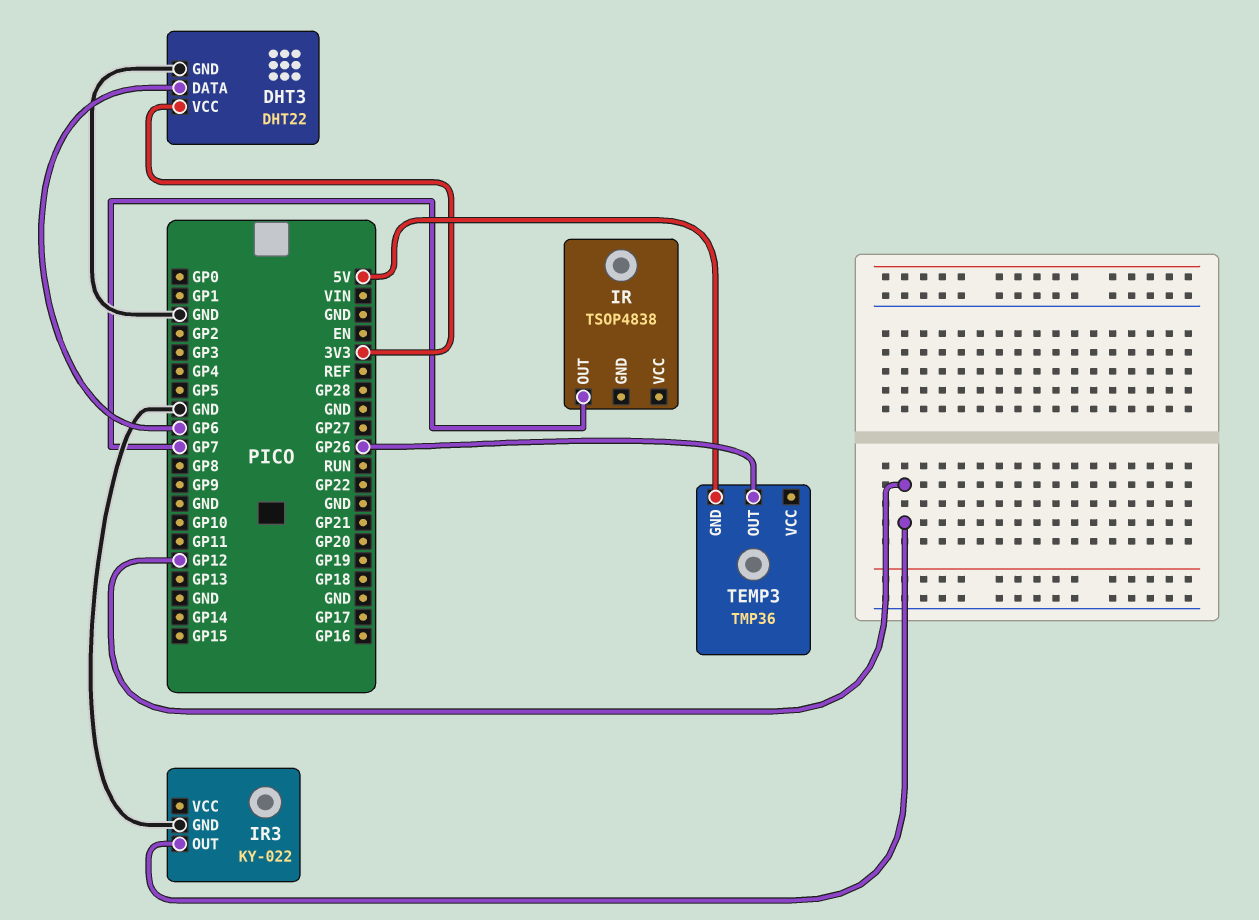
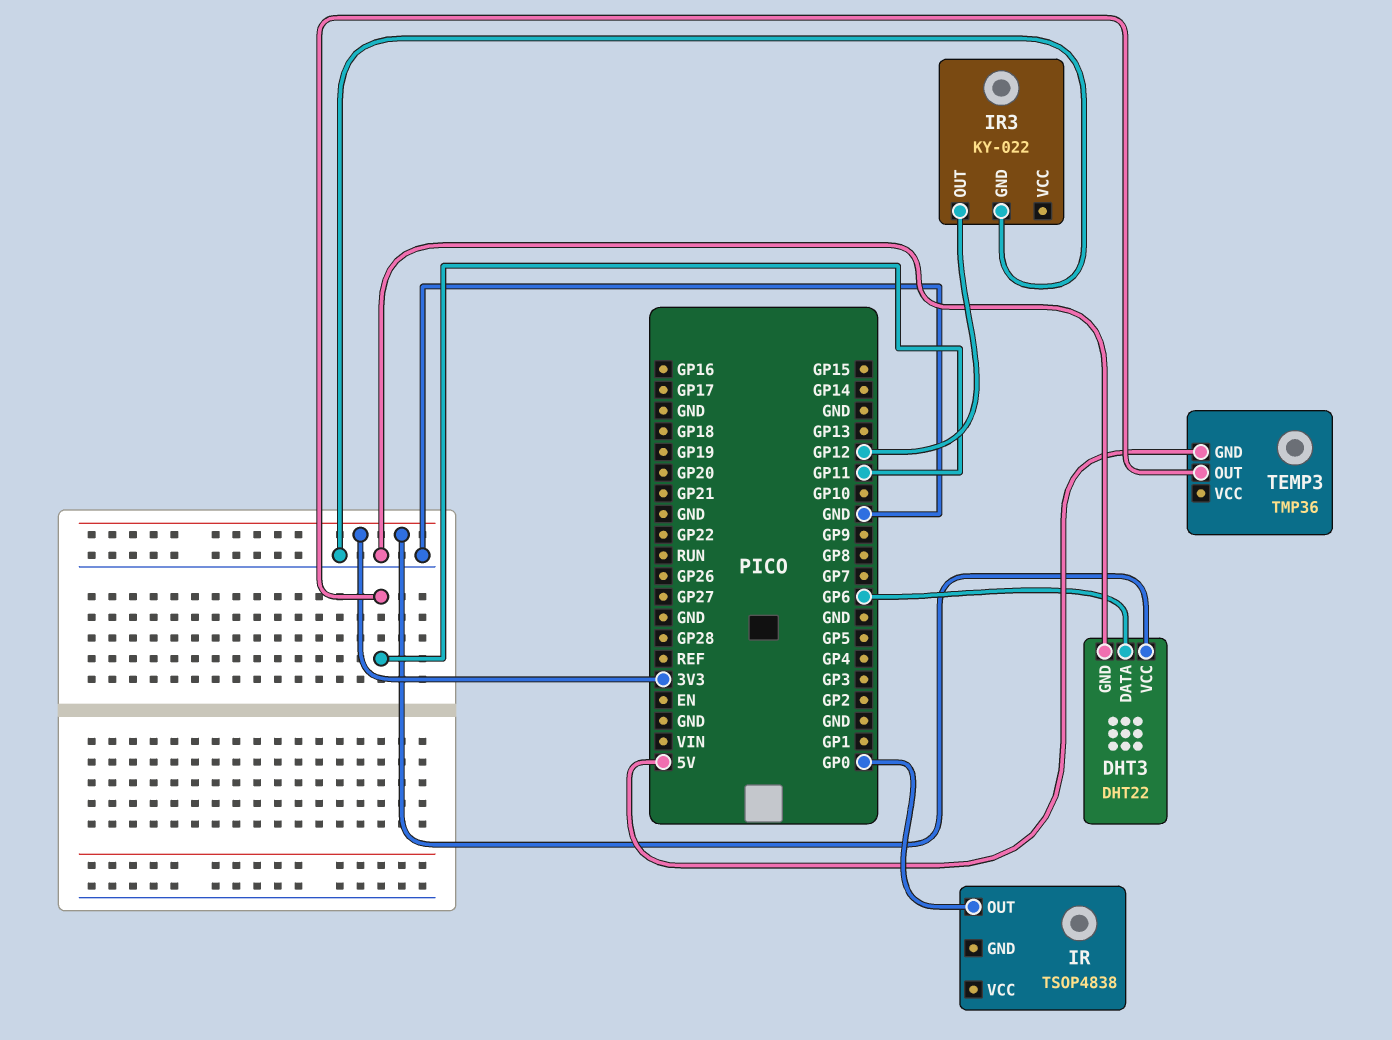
IR pin OUT: GP7 -> GP0
TEMP3 pin OUT: GP26 -> GP11

